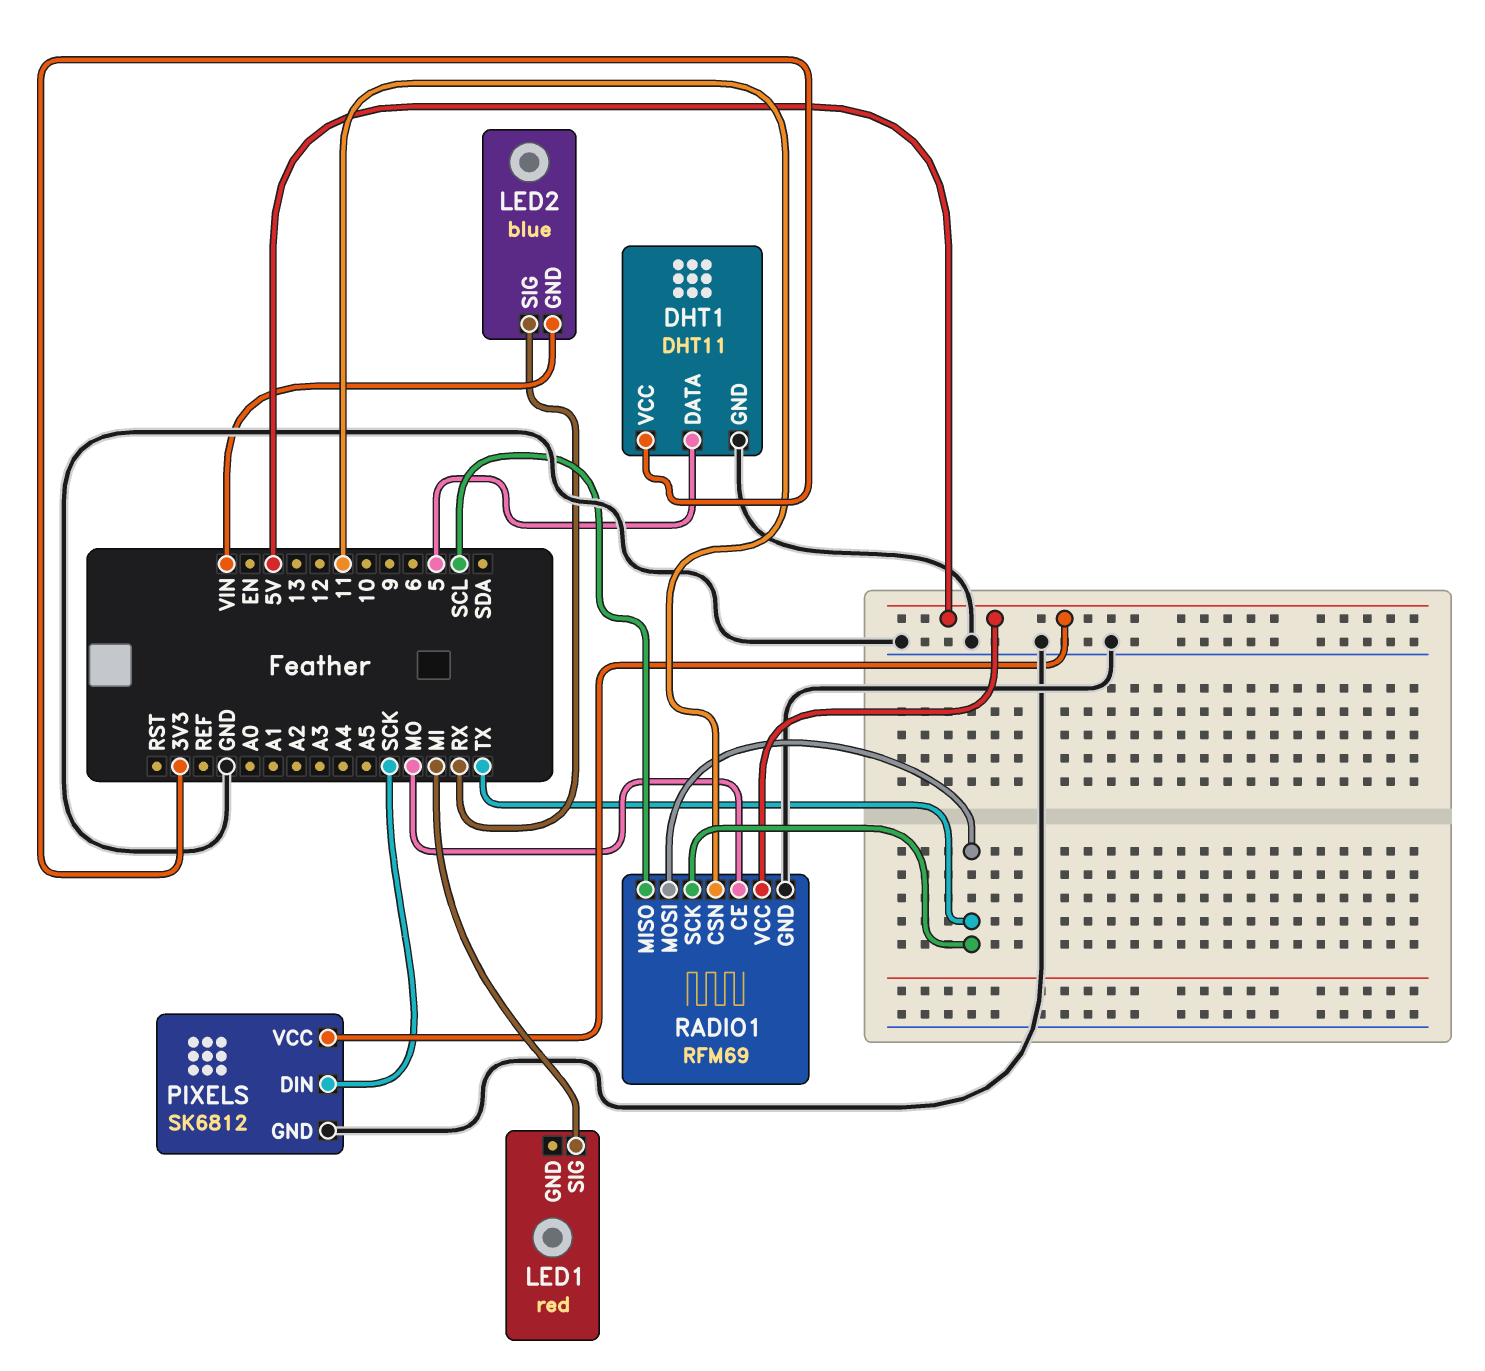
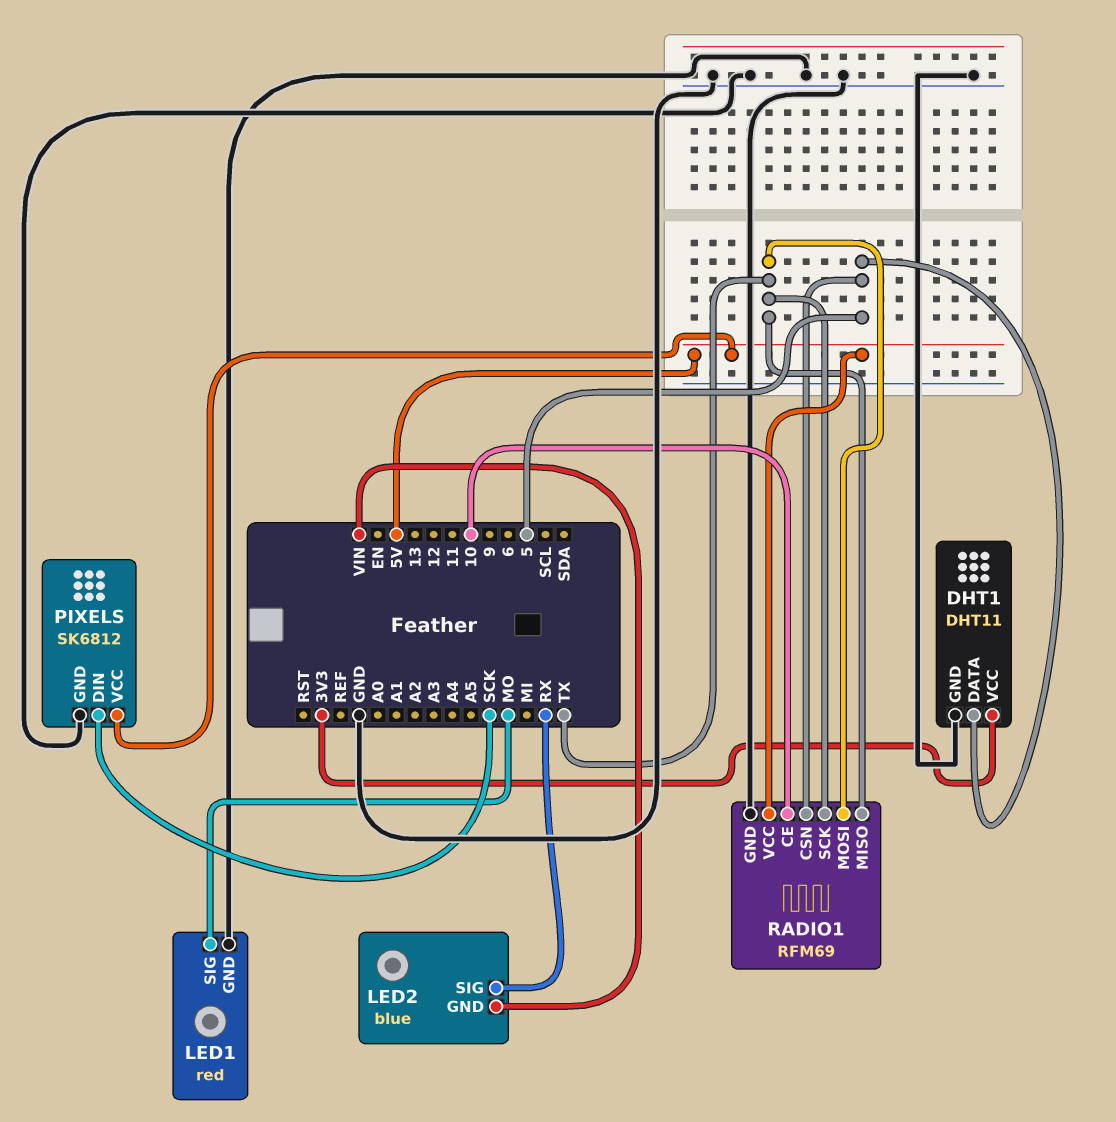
LED1 pin GND: none -> GND
LED1 pin SIG: MI -> MO
RADIO1 pin CE: MO -> 10
RADIO1 pin CSN: 11 -> 5
RADIO1 pin MISO: SCL -> TX

